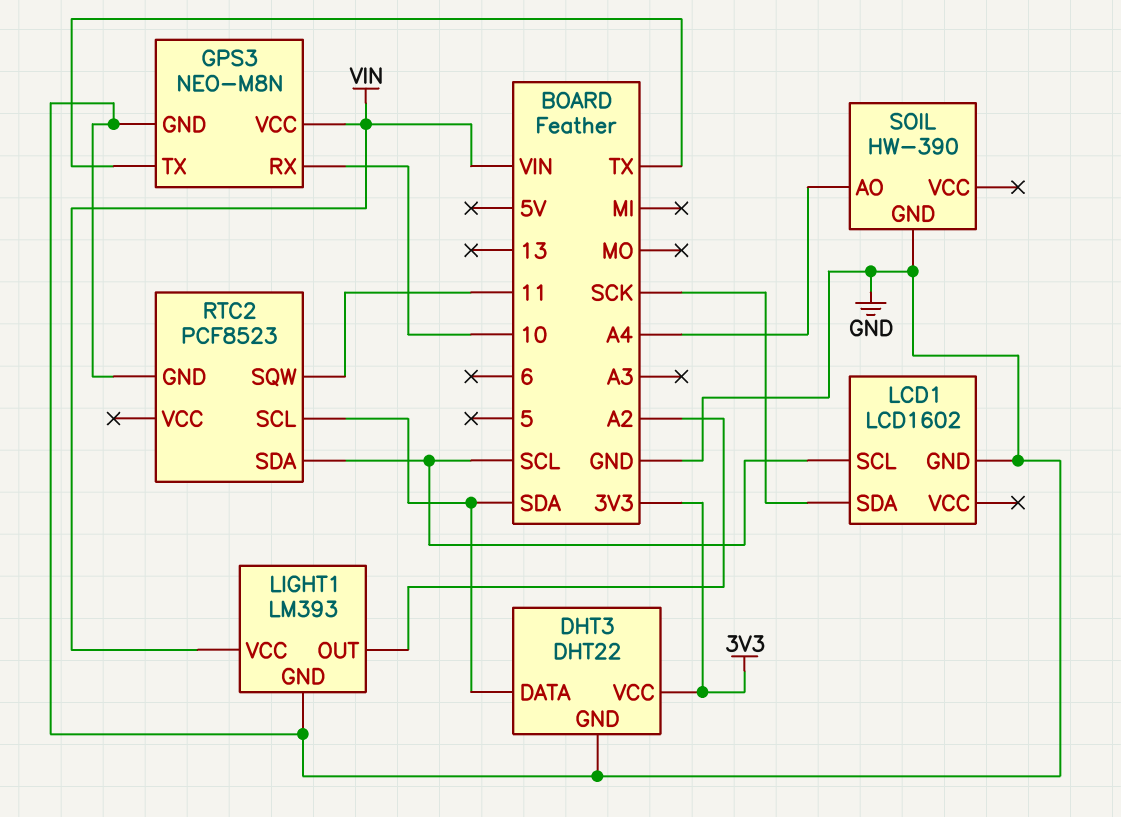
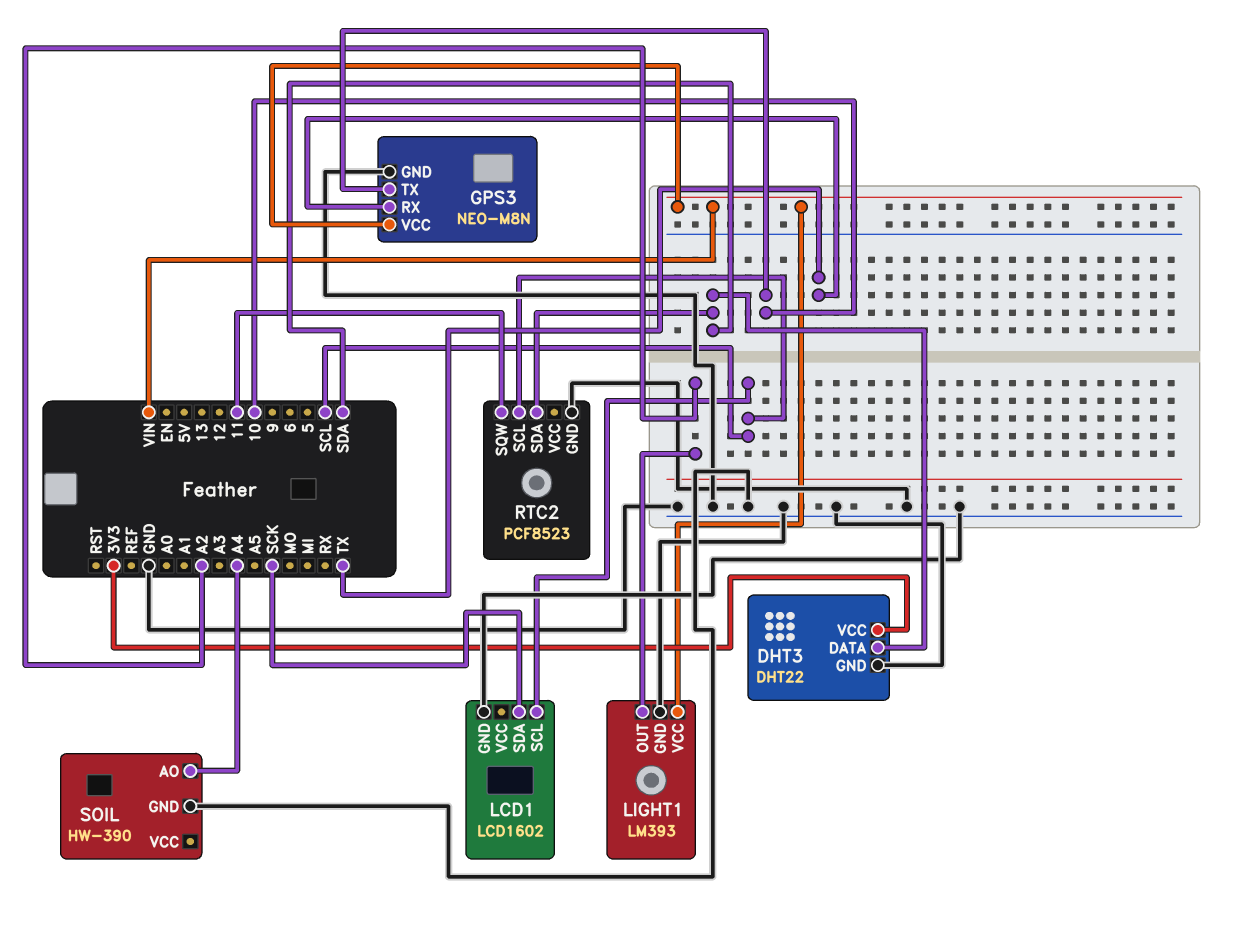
GPS3 pin RX: 10 -> TX
GPS3 pin TX: TX -> 10
RTC2 pin SCL: SDA -> SCL
RTC2 pin SDA: SCL -> SDA

